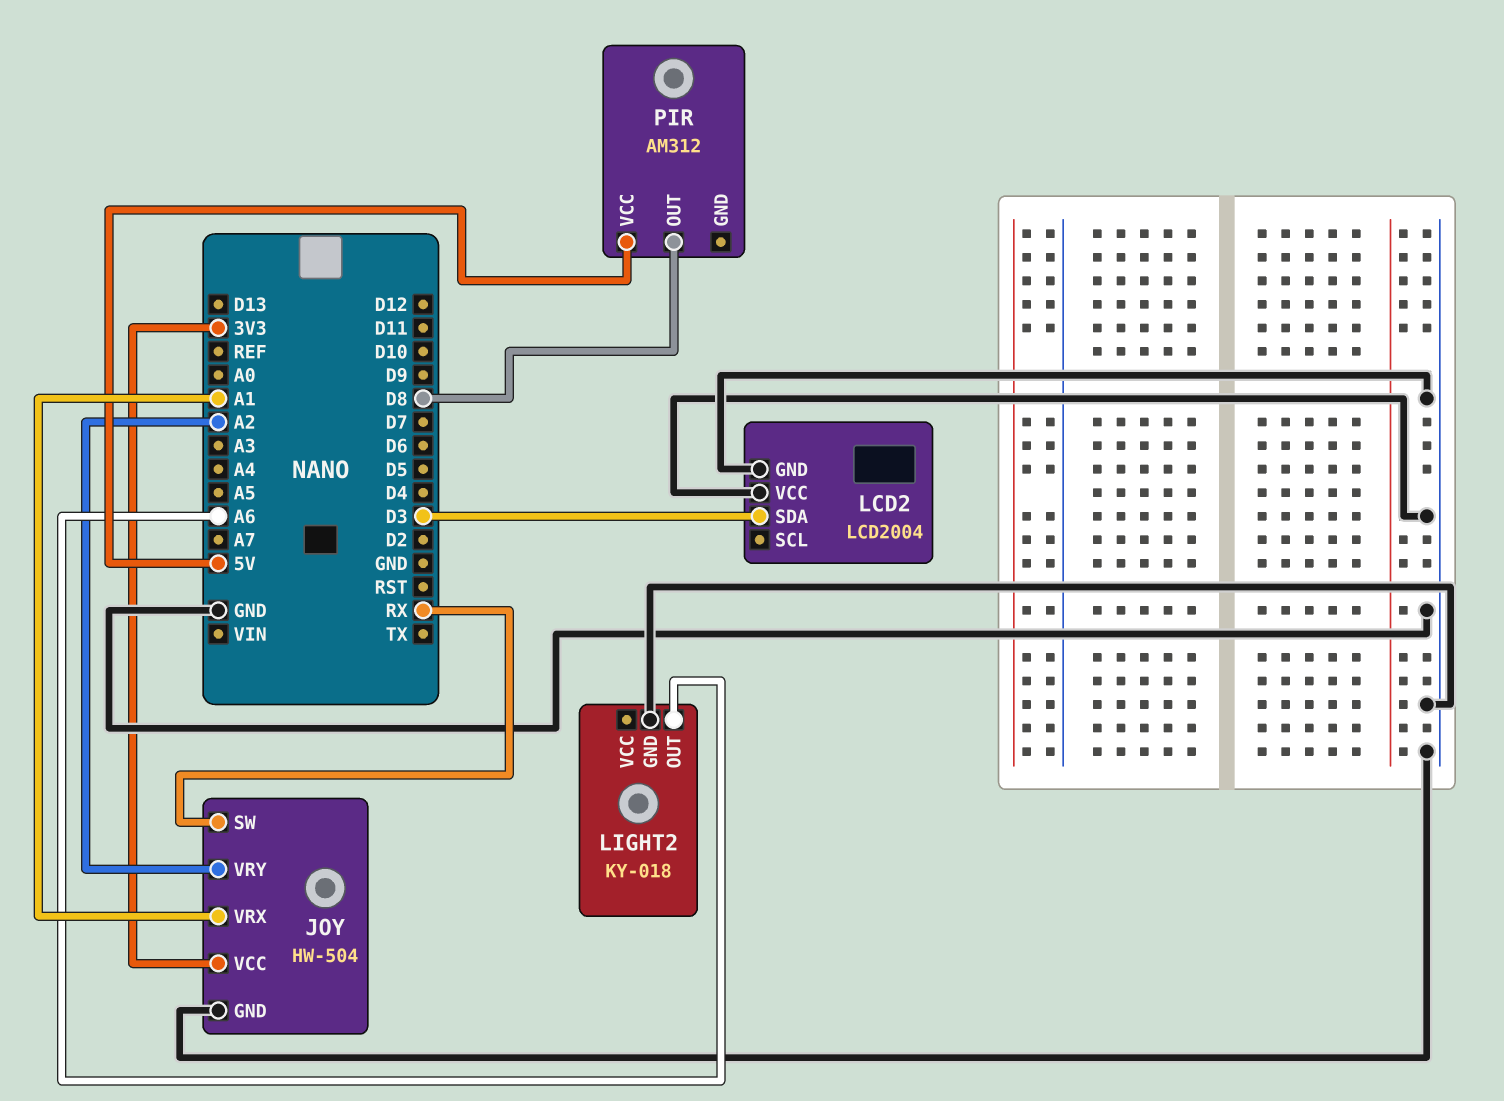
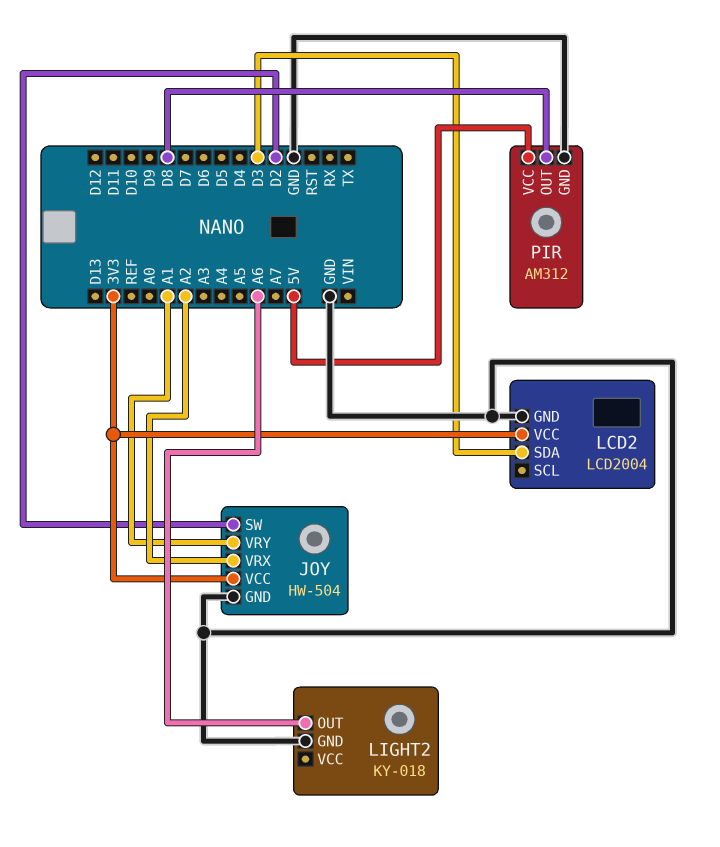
JOY pin SW: RX -> D2
JOY pin VRX: A1 -> A2
JOY pin VRY: A2 -> A1
LCD2 pin VCC: GND -> 3V3
PIR pin GND: none -> GND

